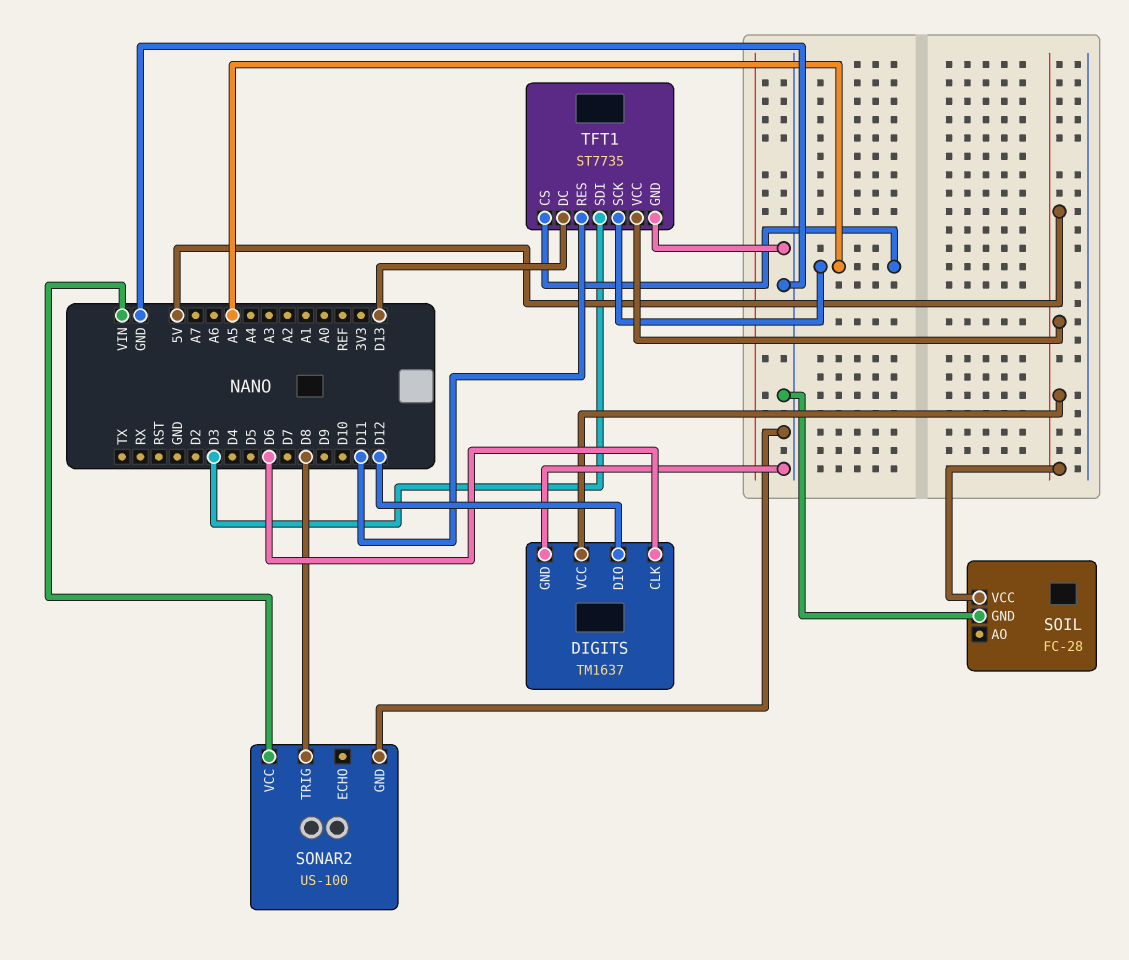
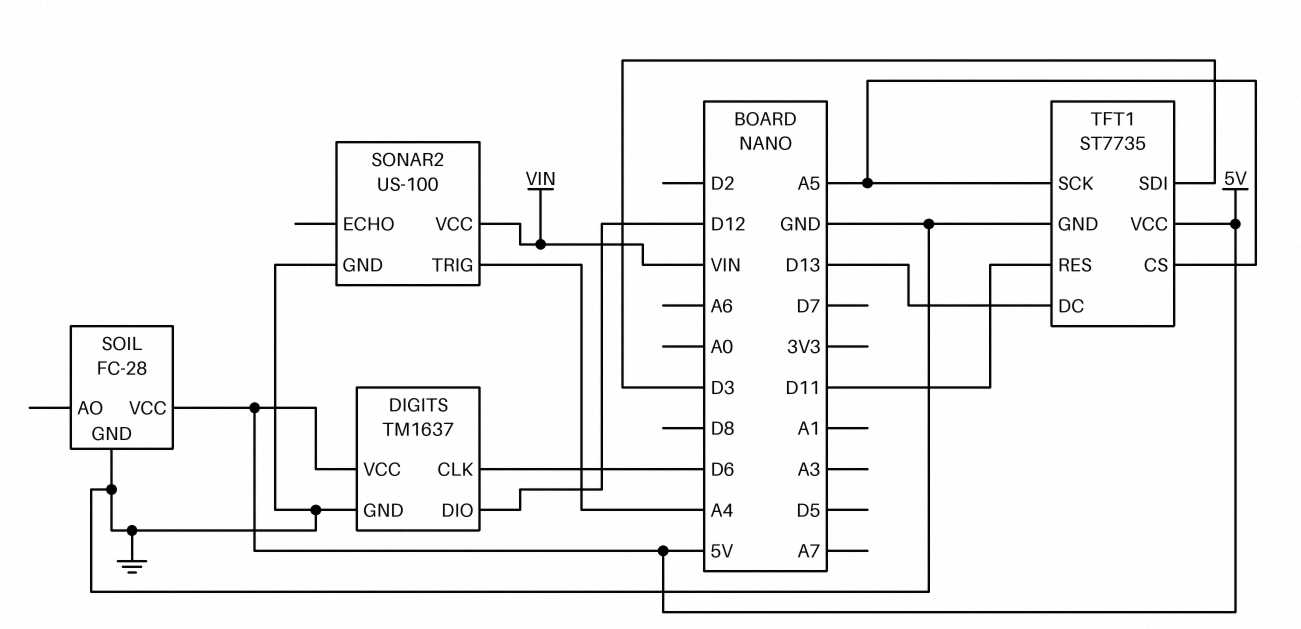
SONAR2 pin TRIG: D8 -> A4

